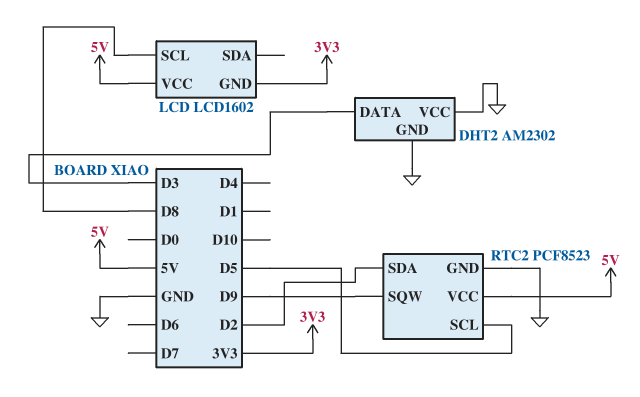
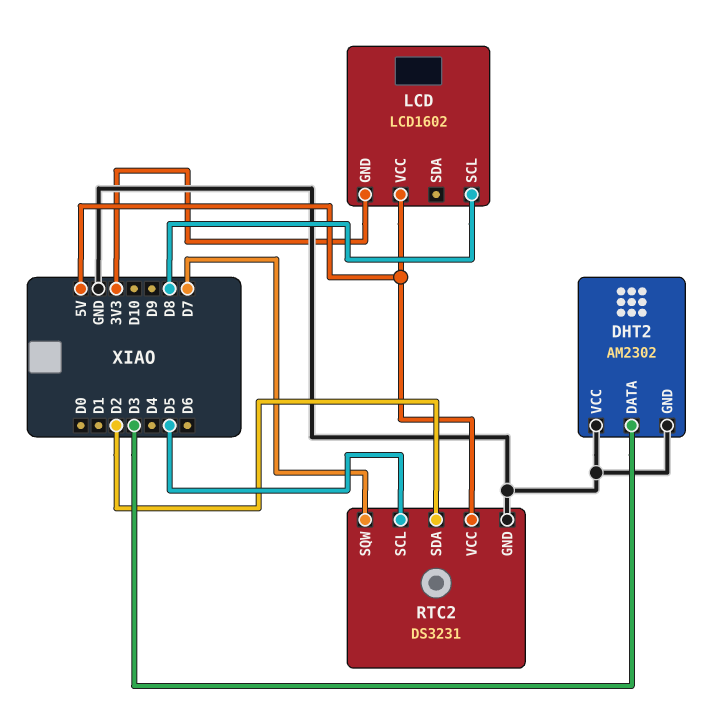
RTC2: PCF8523 -> DS3231
RTC2 pin SQW: D9 -> D7

